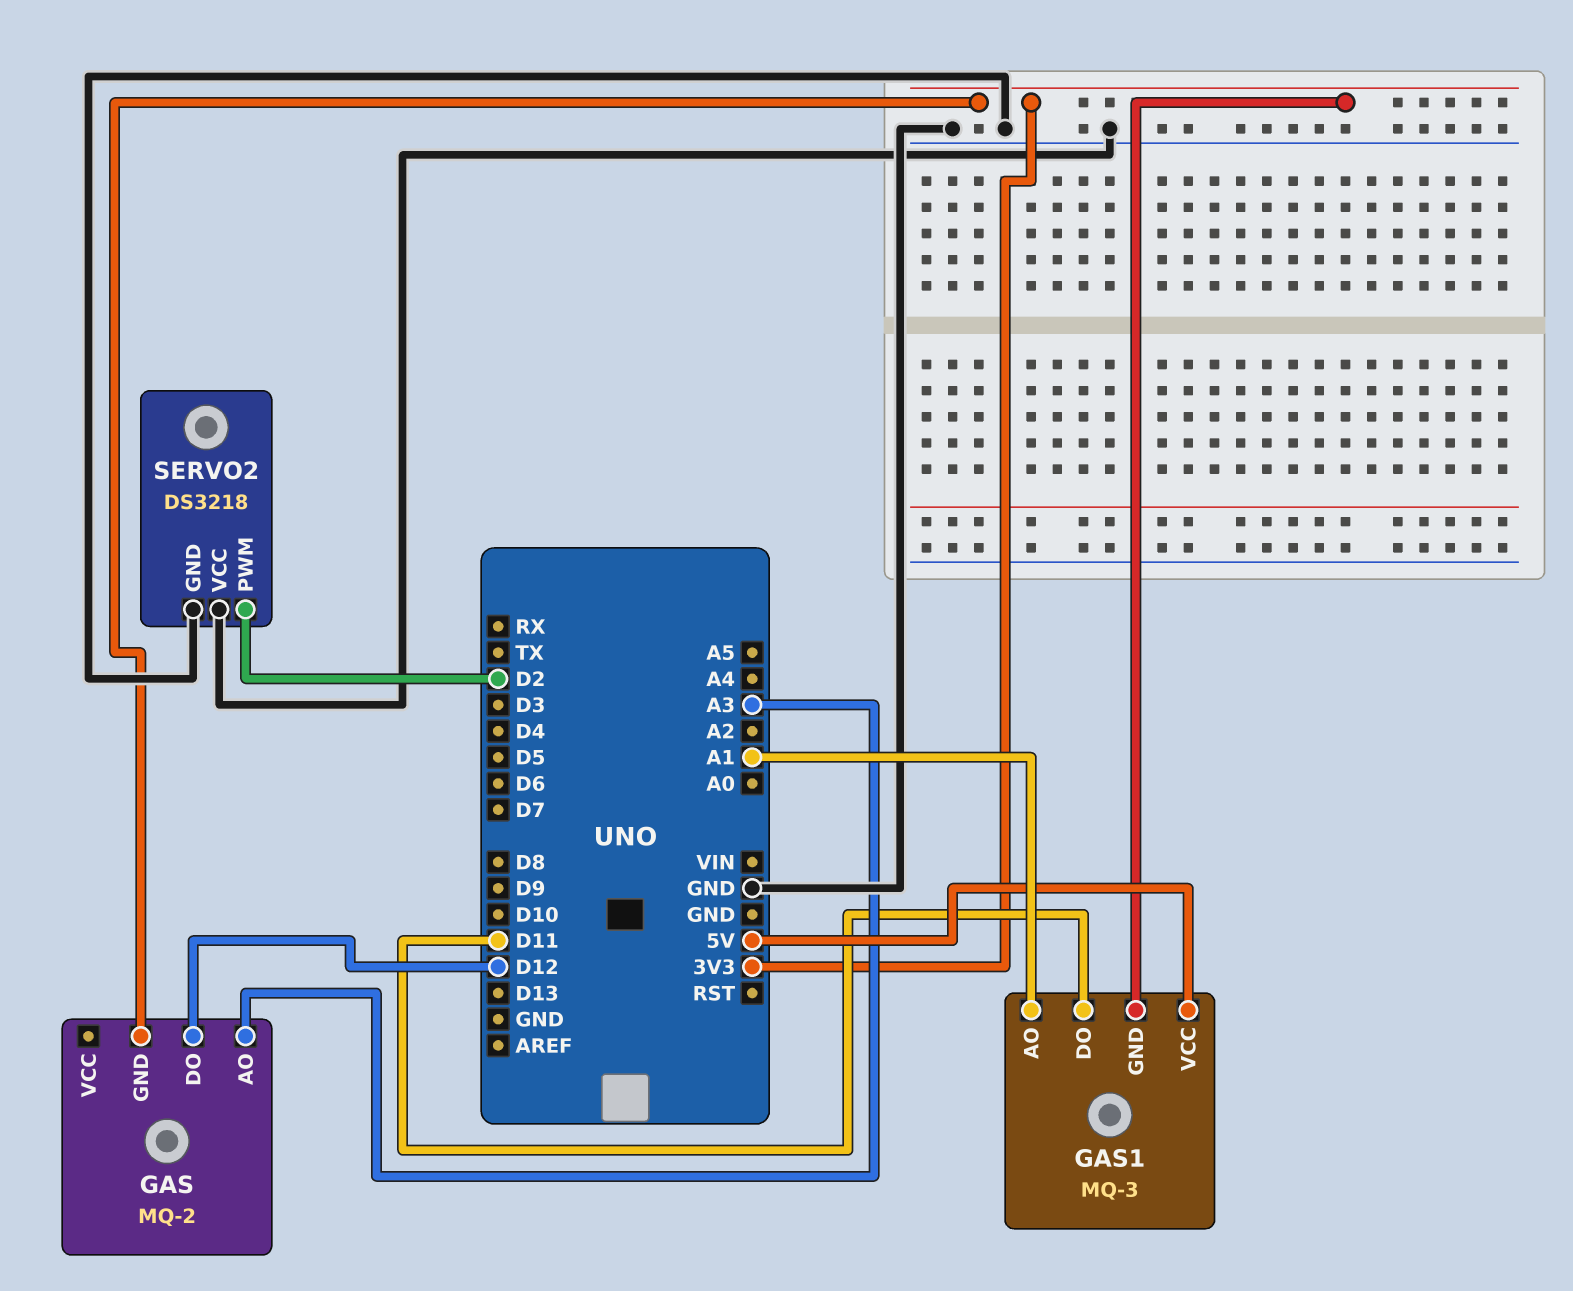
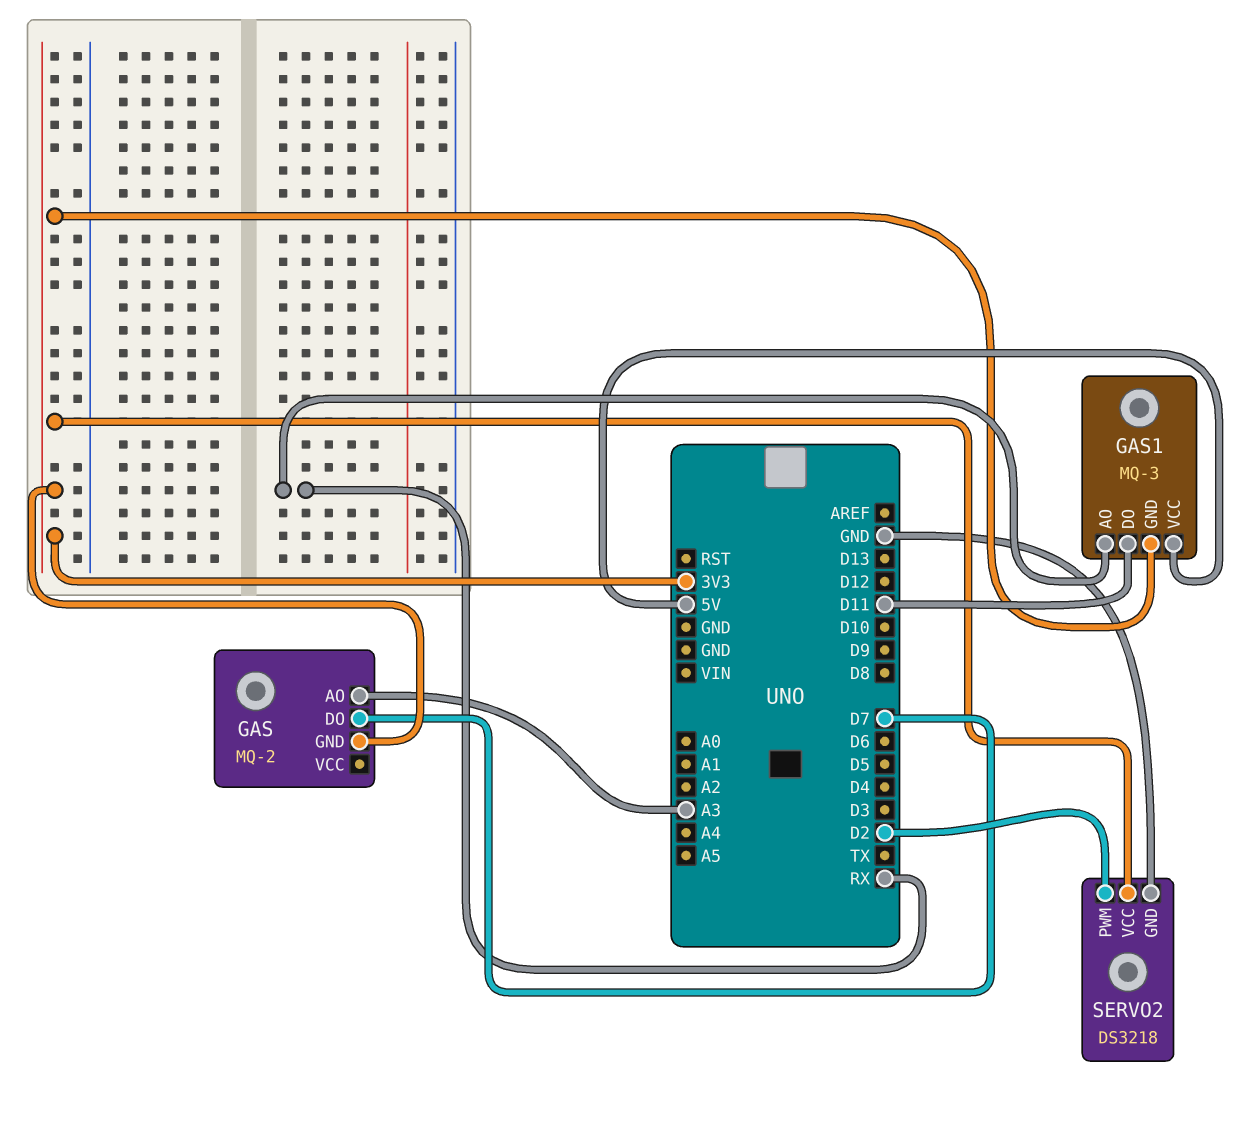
GAS pin DO: D12 -> D7
GAS1 pin AO: A1 -> RX
SERVO2 pin VCC: GND -> 3V3

